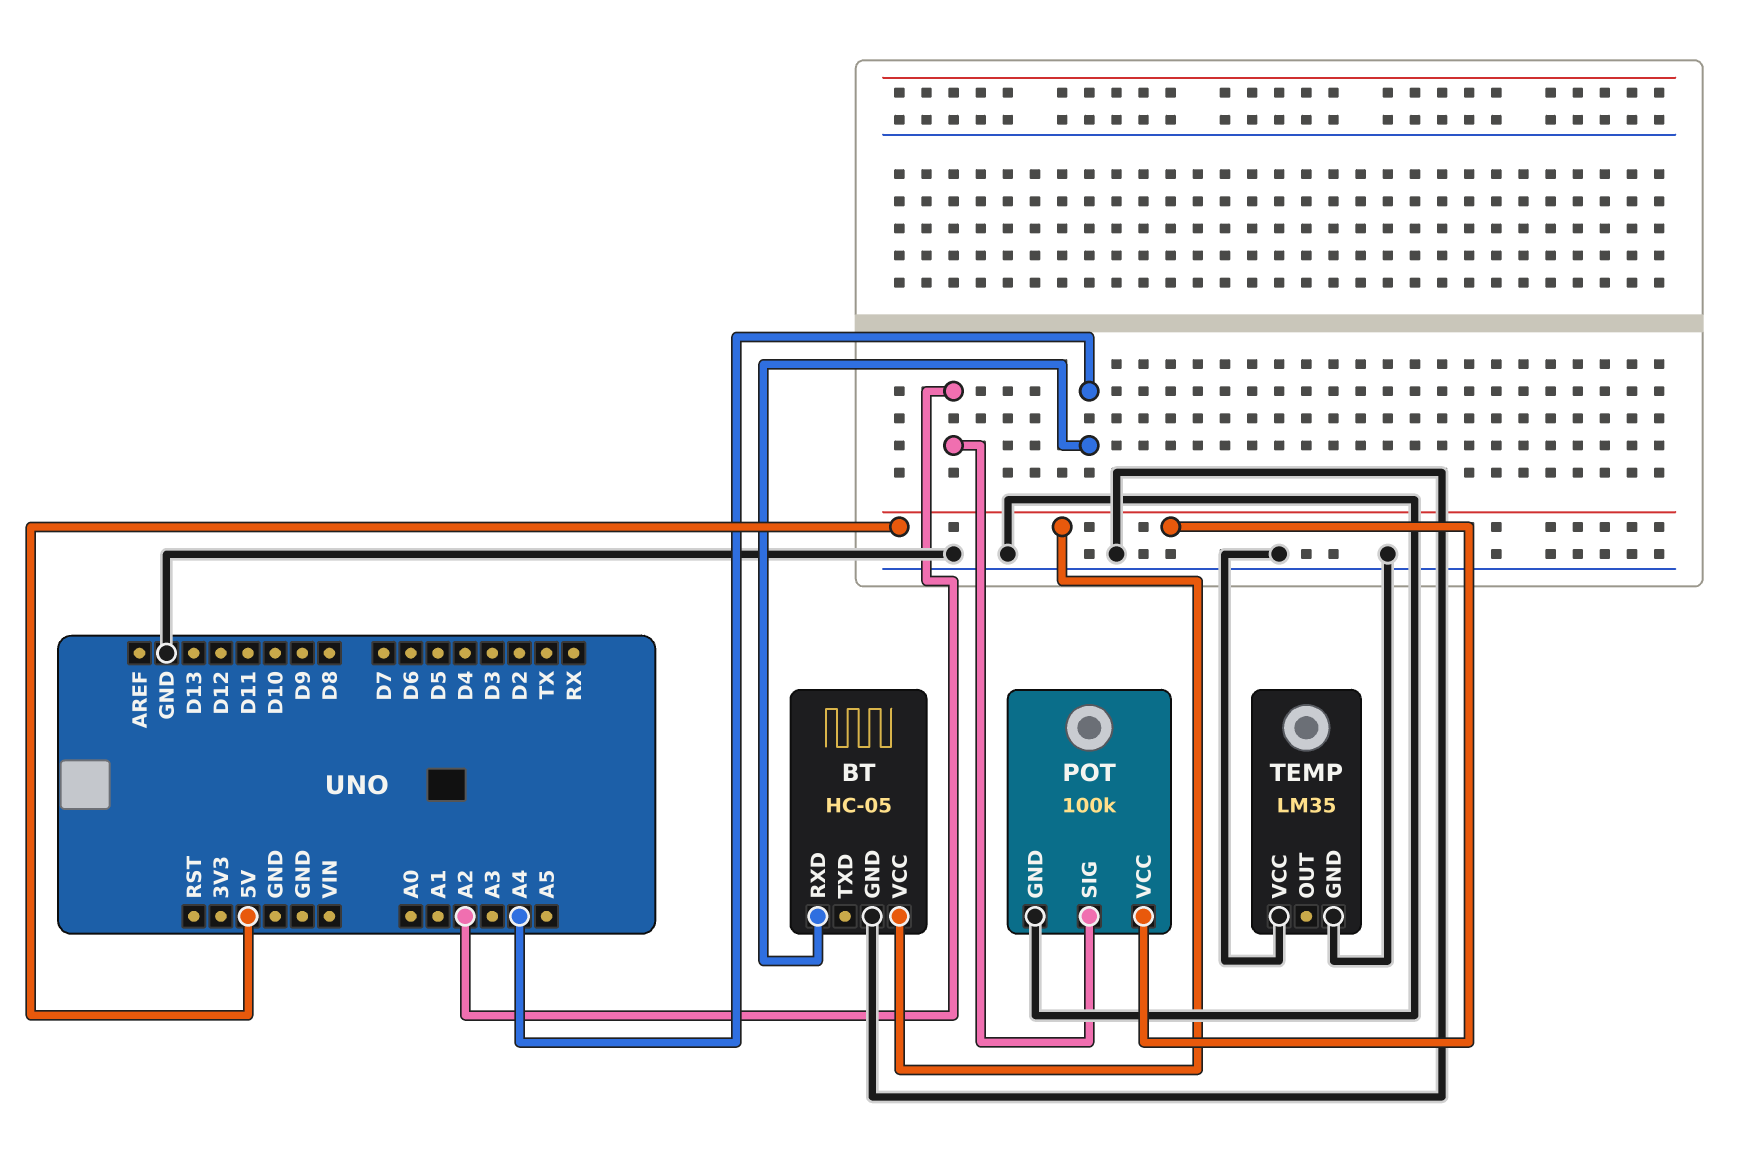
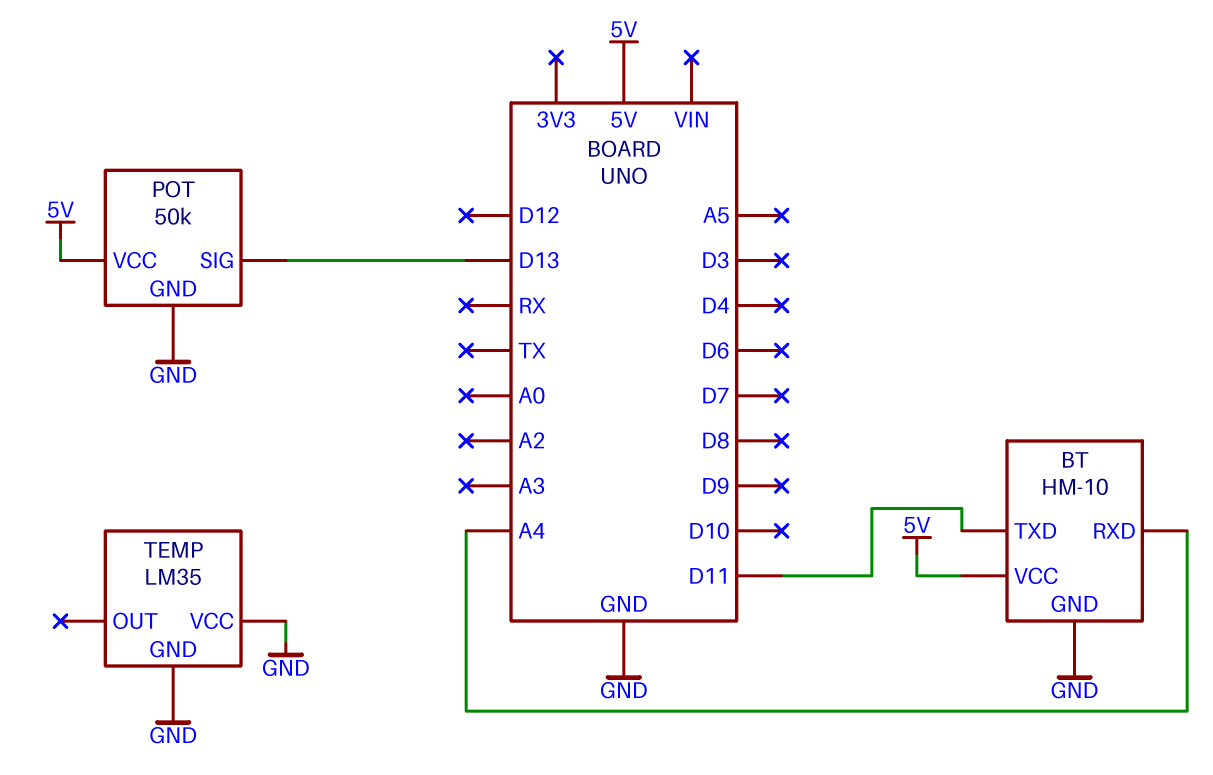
BT: HC-05 -> HM-10
BT pin TXD: none -> D11
POT: 100k -> 50k
POT pin SIG: A2 -> D13

